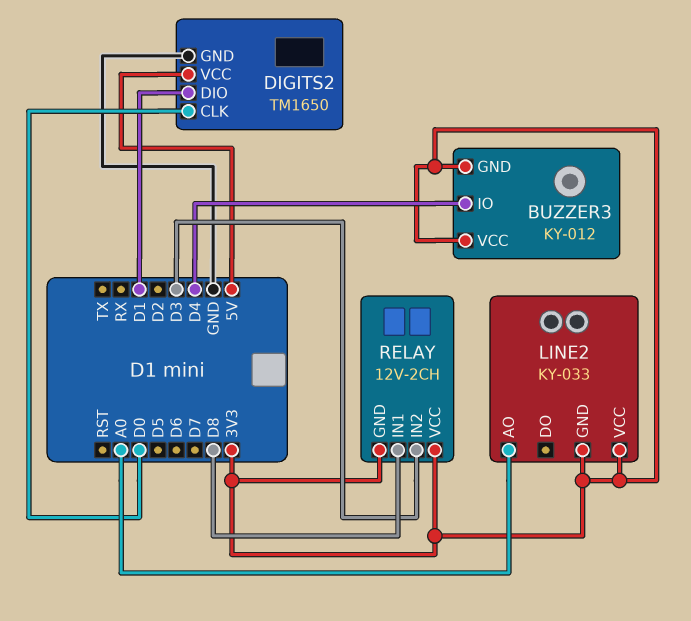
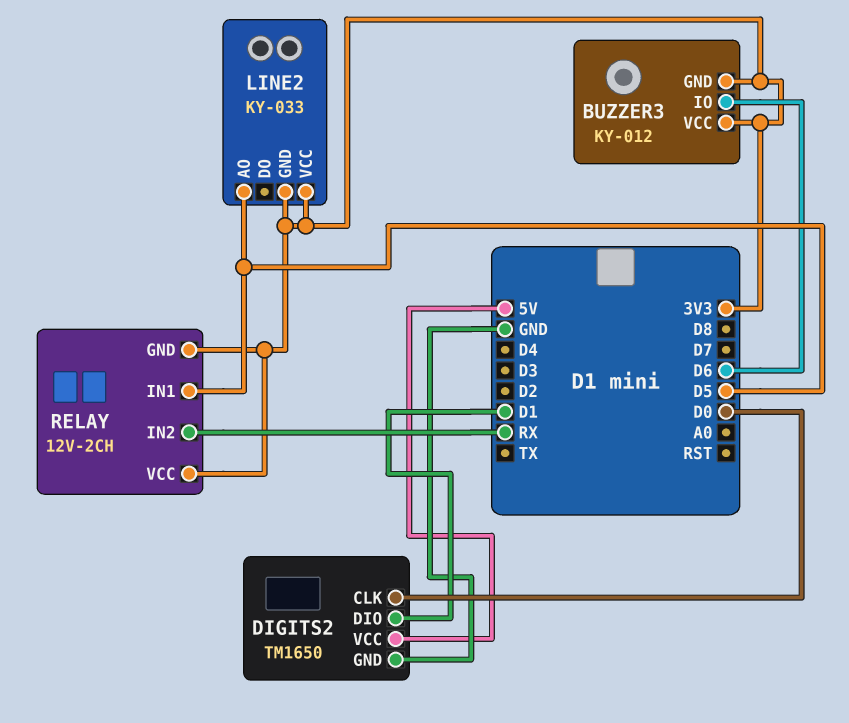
BUZZER3 pin IO: D4 -> D6
LINE2 pin AO: A0 -> D5
RELAY pin IN1: D8 -> D5
RELAY pin IN2: D3 -> RX

